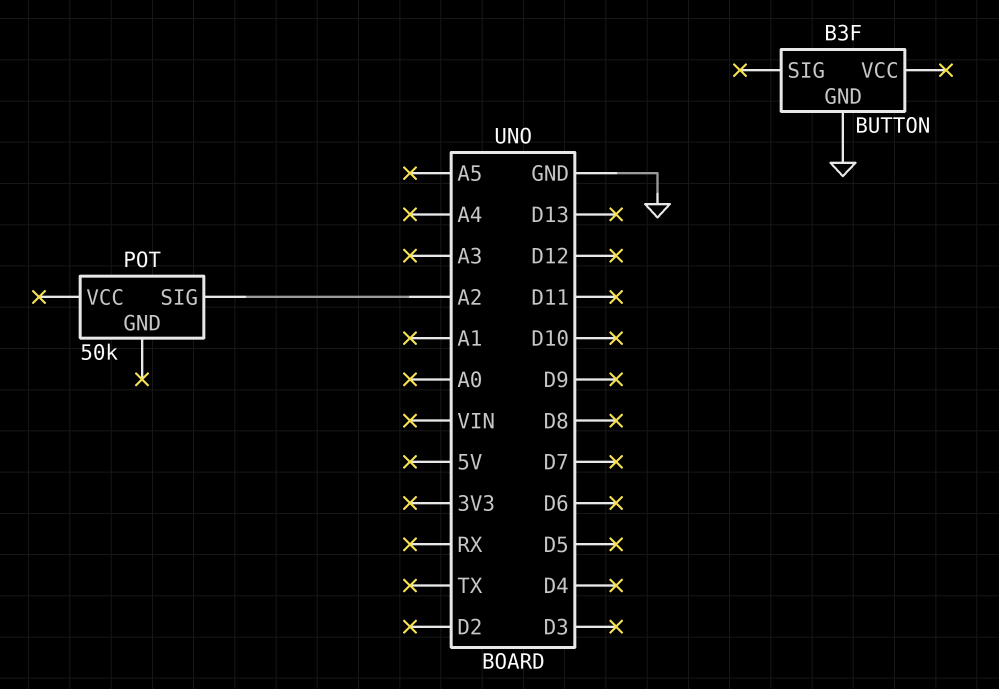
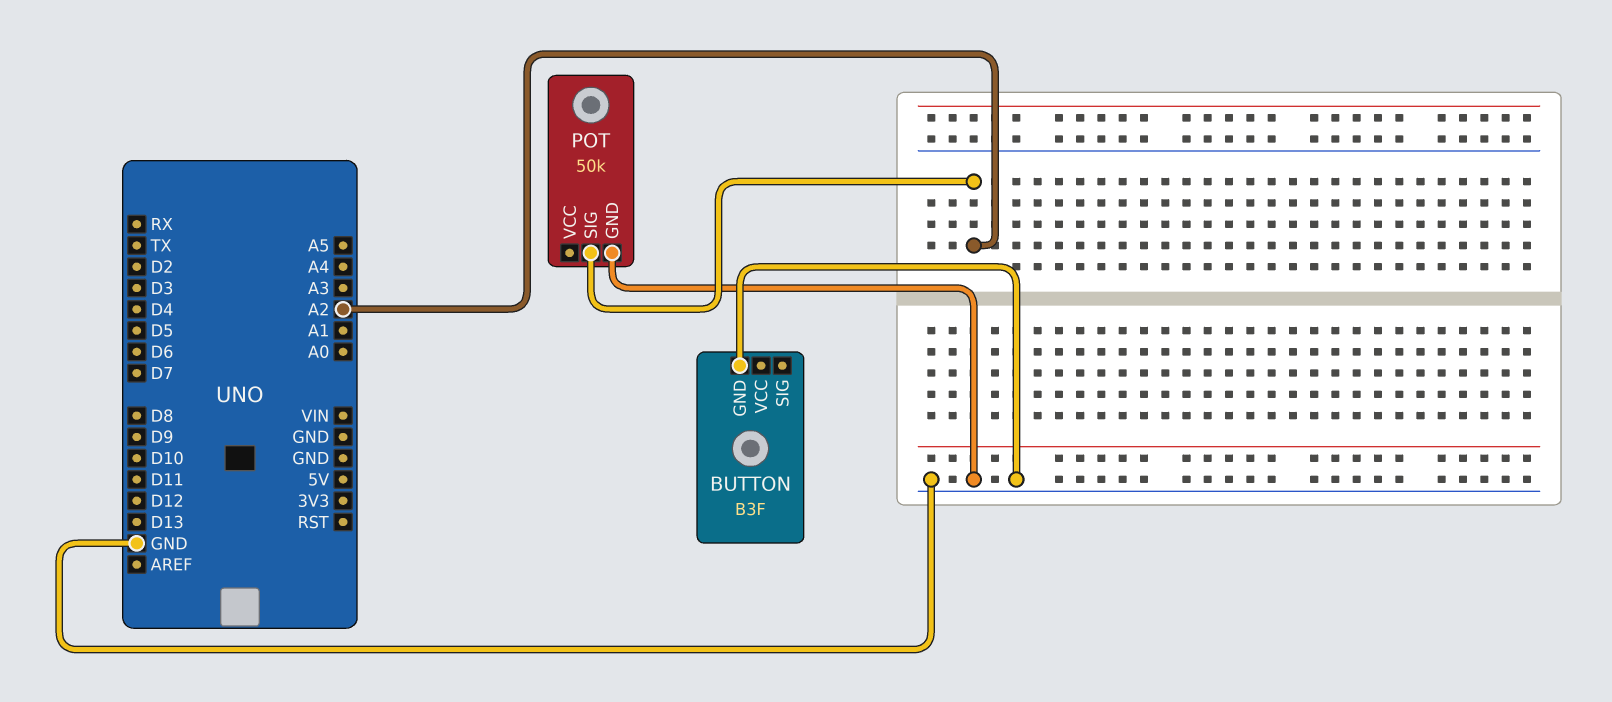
POT pin GND: none -> GND

